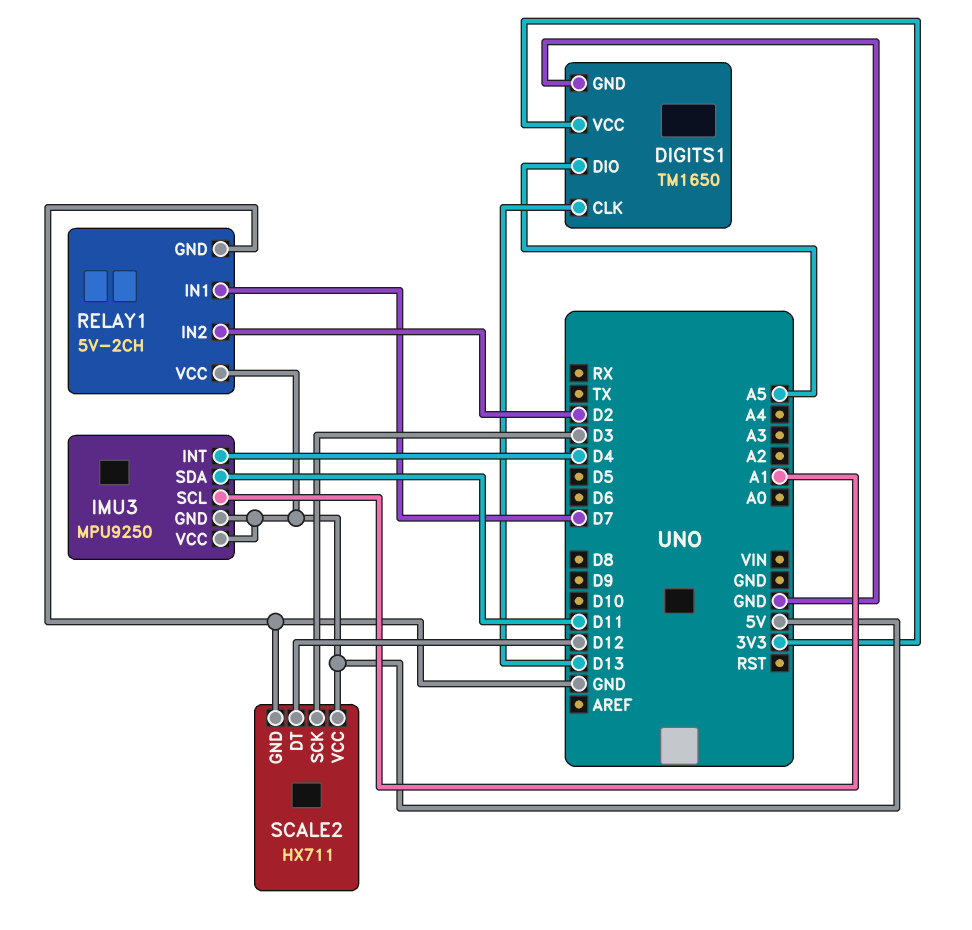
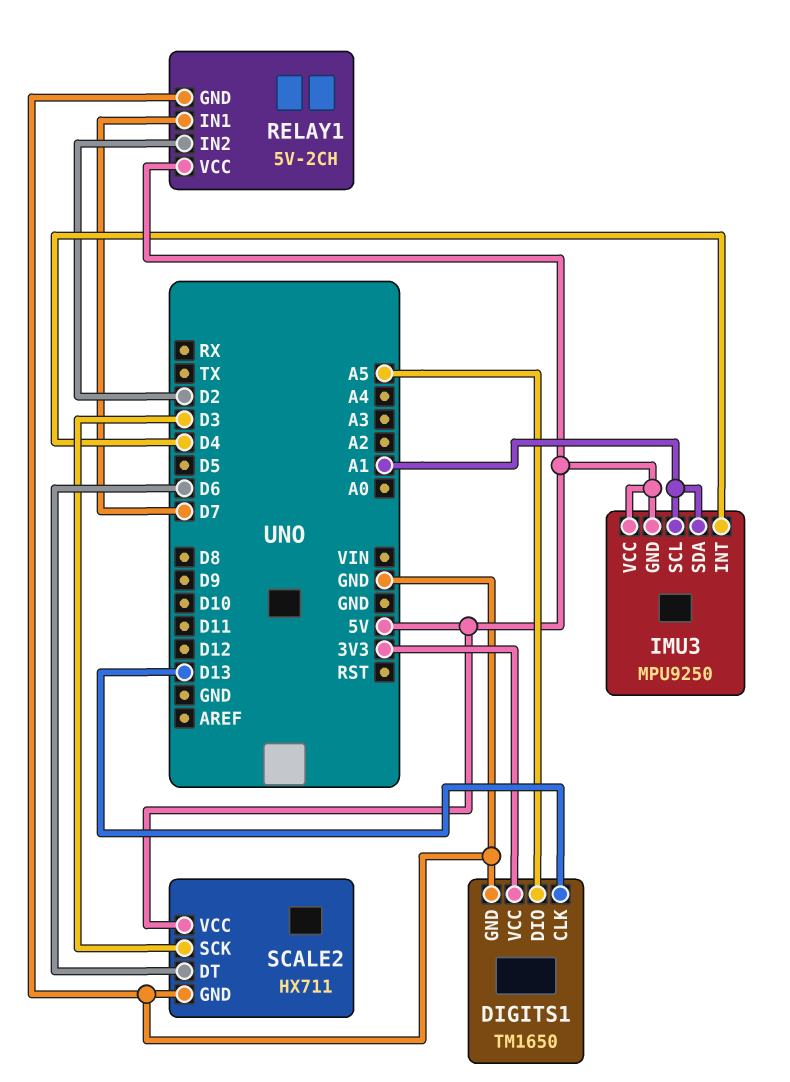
IMU3 pin SDA: D11 -> A1
SCALE2 pin DT: D12 -> D6

